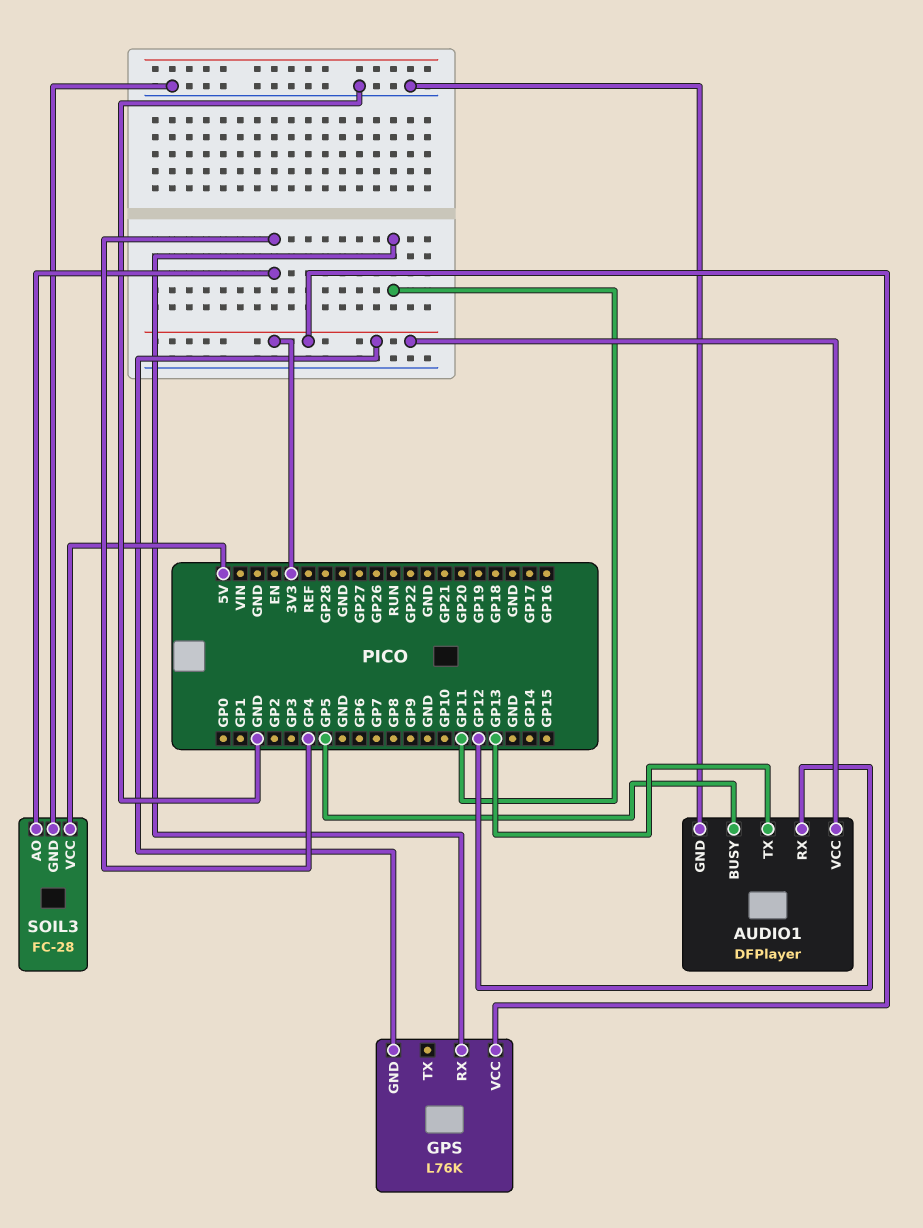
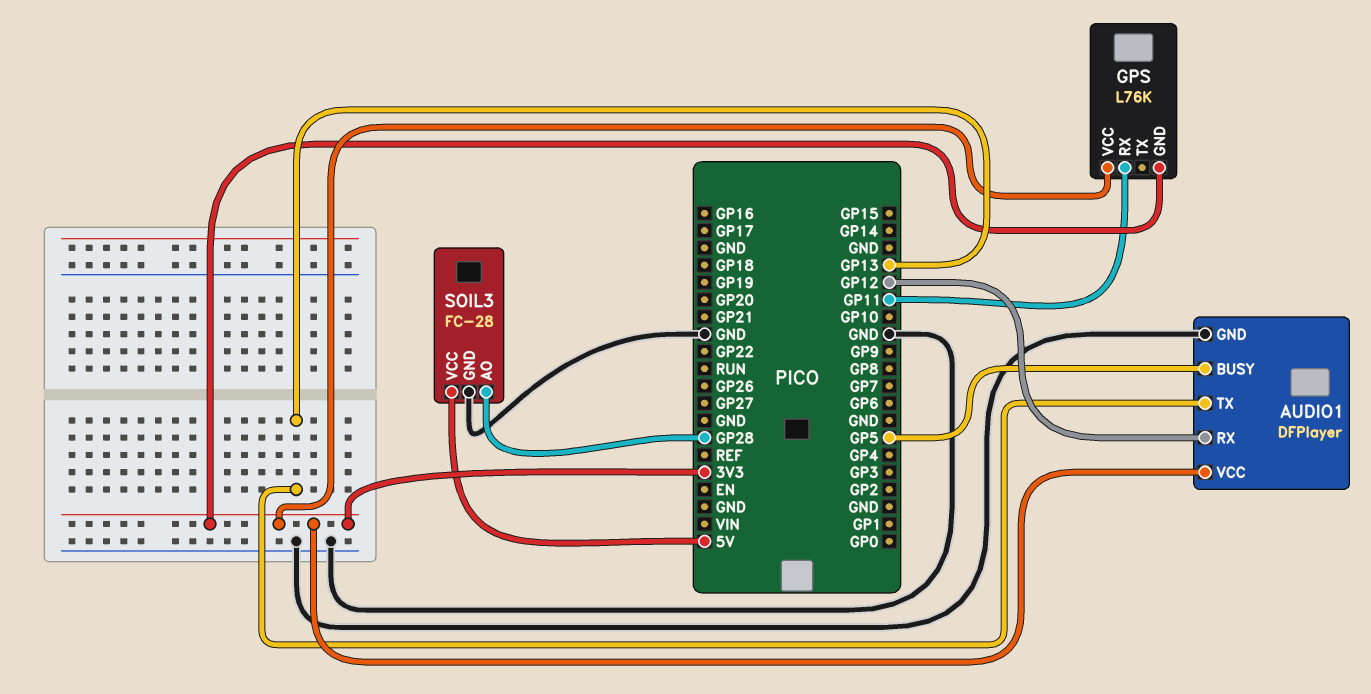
SOIL3 pin AO: GP4 -> GP28

